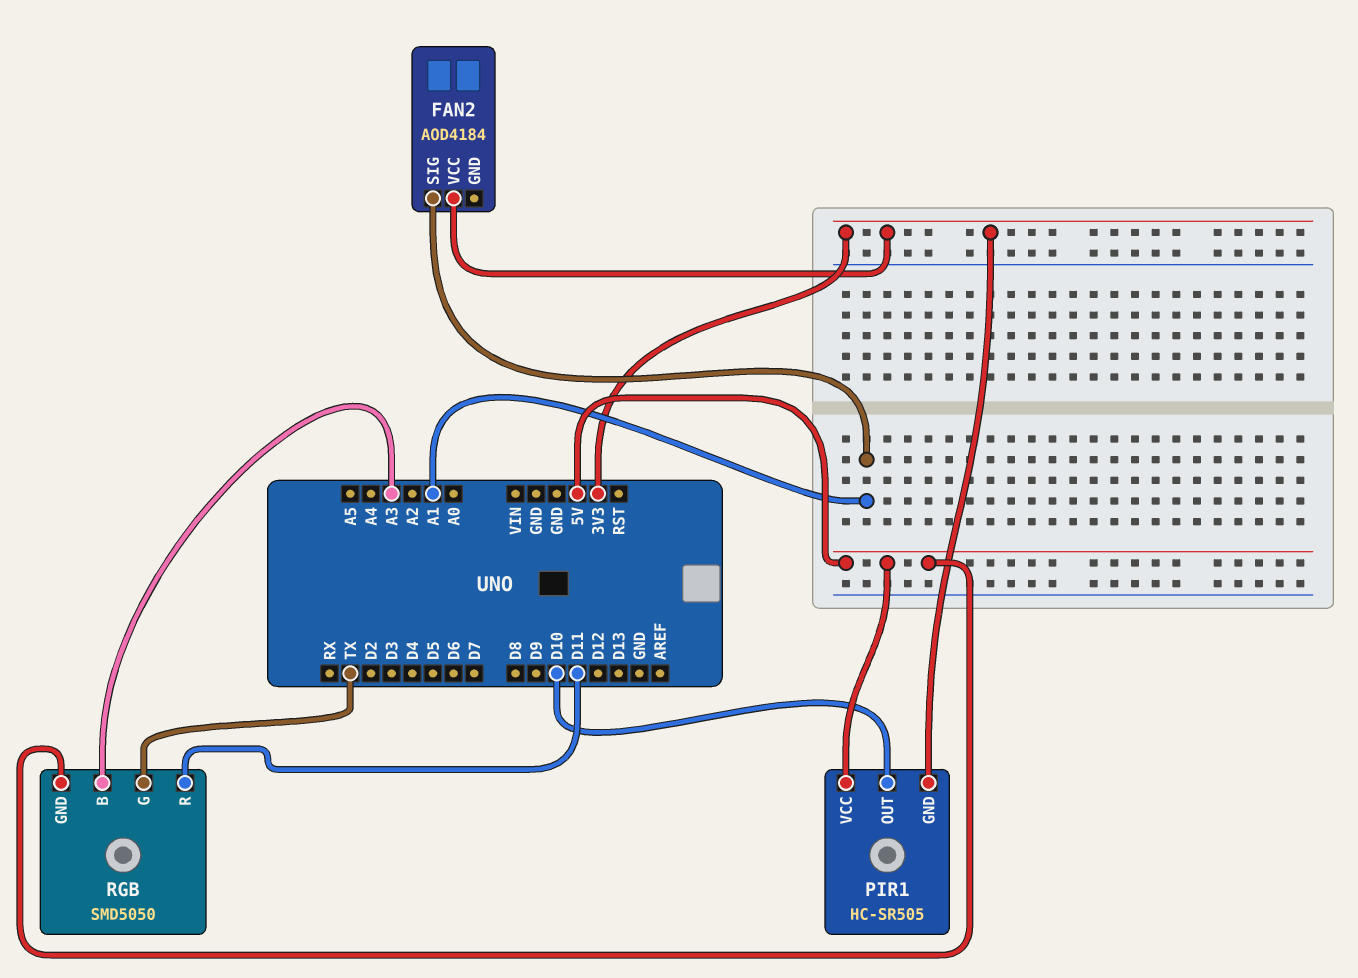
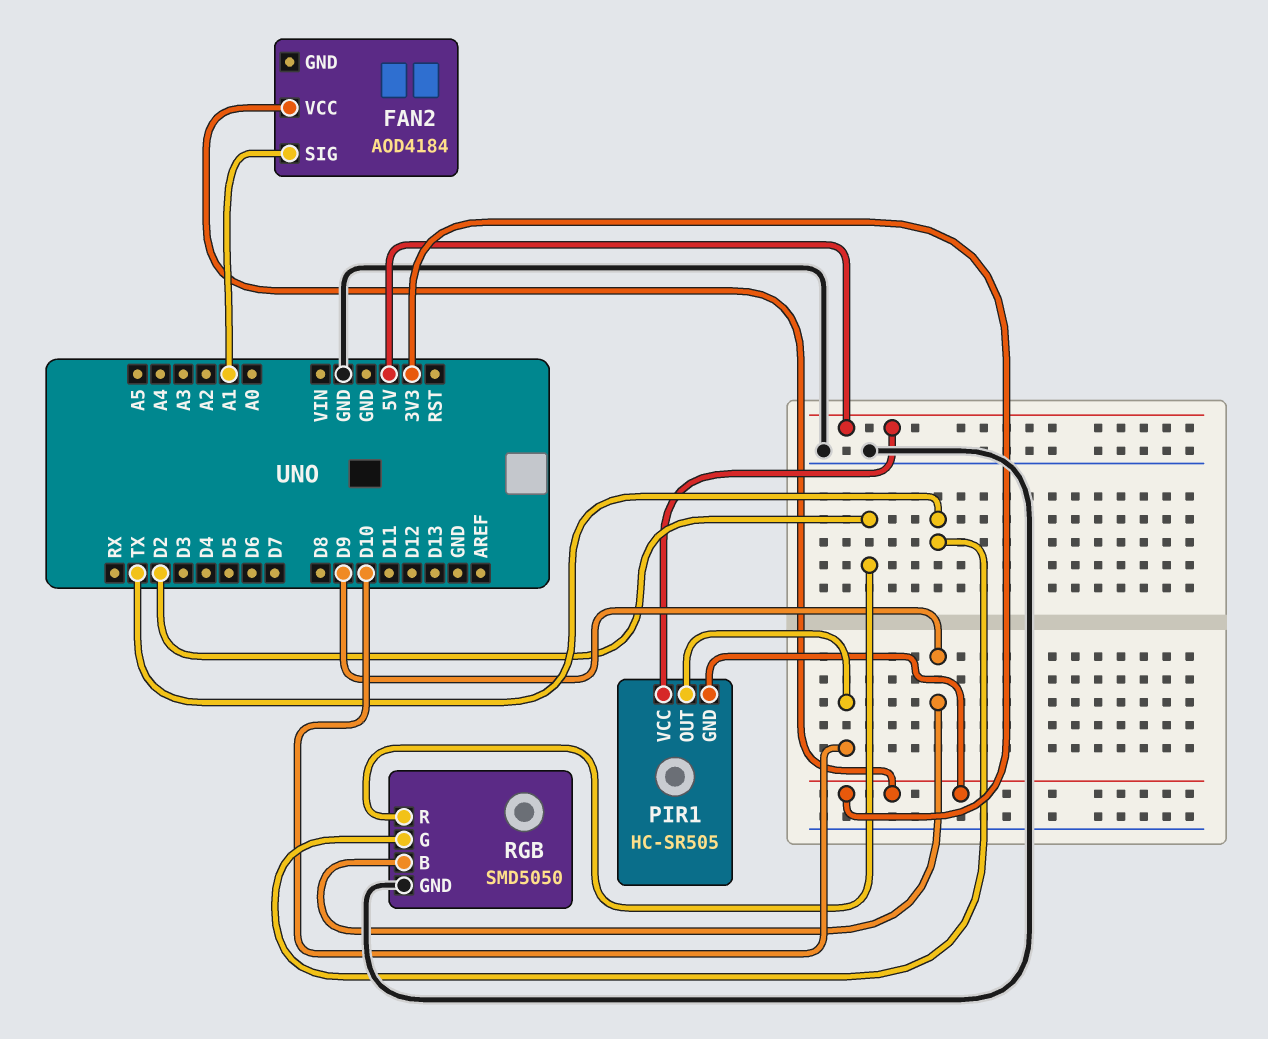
RGB pin B: A3 -> D9
RGB pin GND: 5V -> GND
RGB pin R: D11 -> D2

